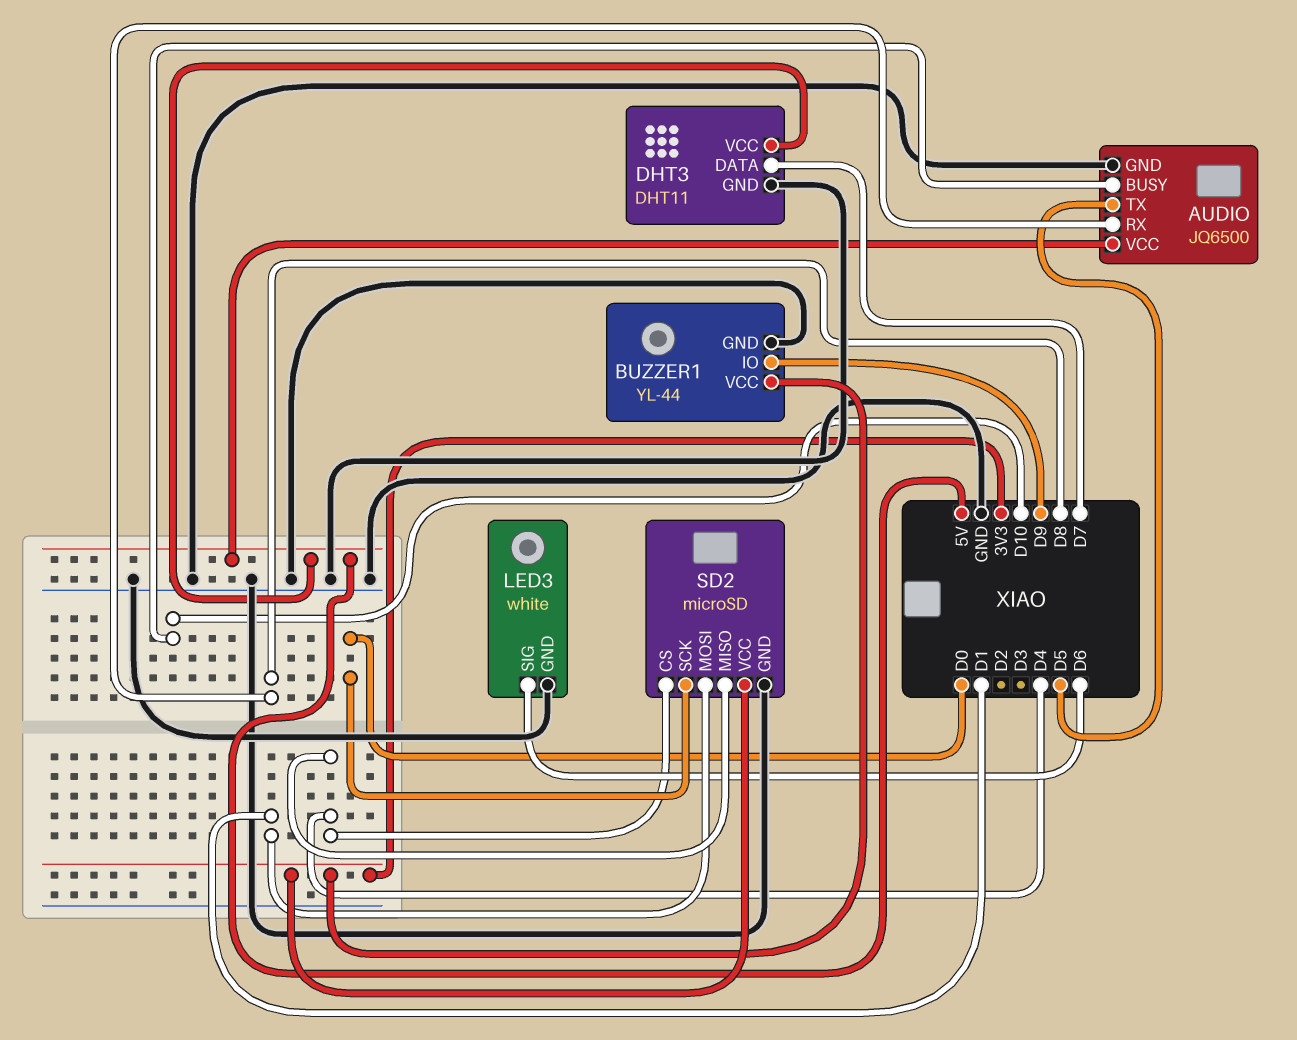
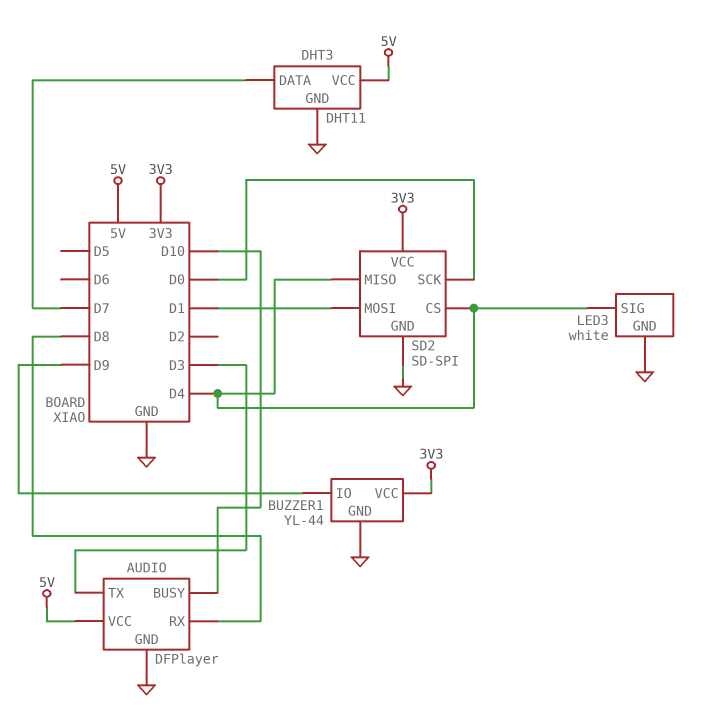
AUDIO: JQ6500 -> DFPlayer
AUDIO pin TX: D5 -> D3
LED3 pin SIG: D6 -> D4
SD2: microSD -> SD-SPI

